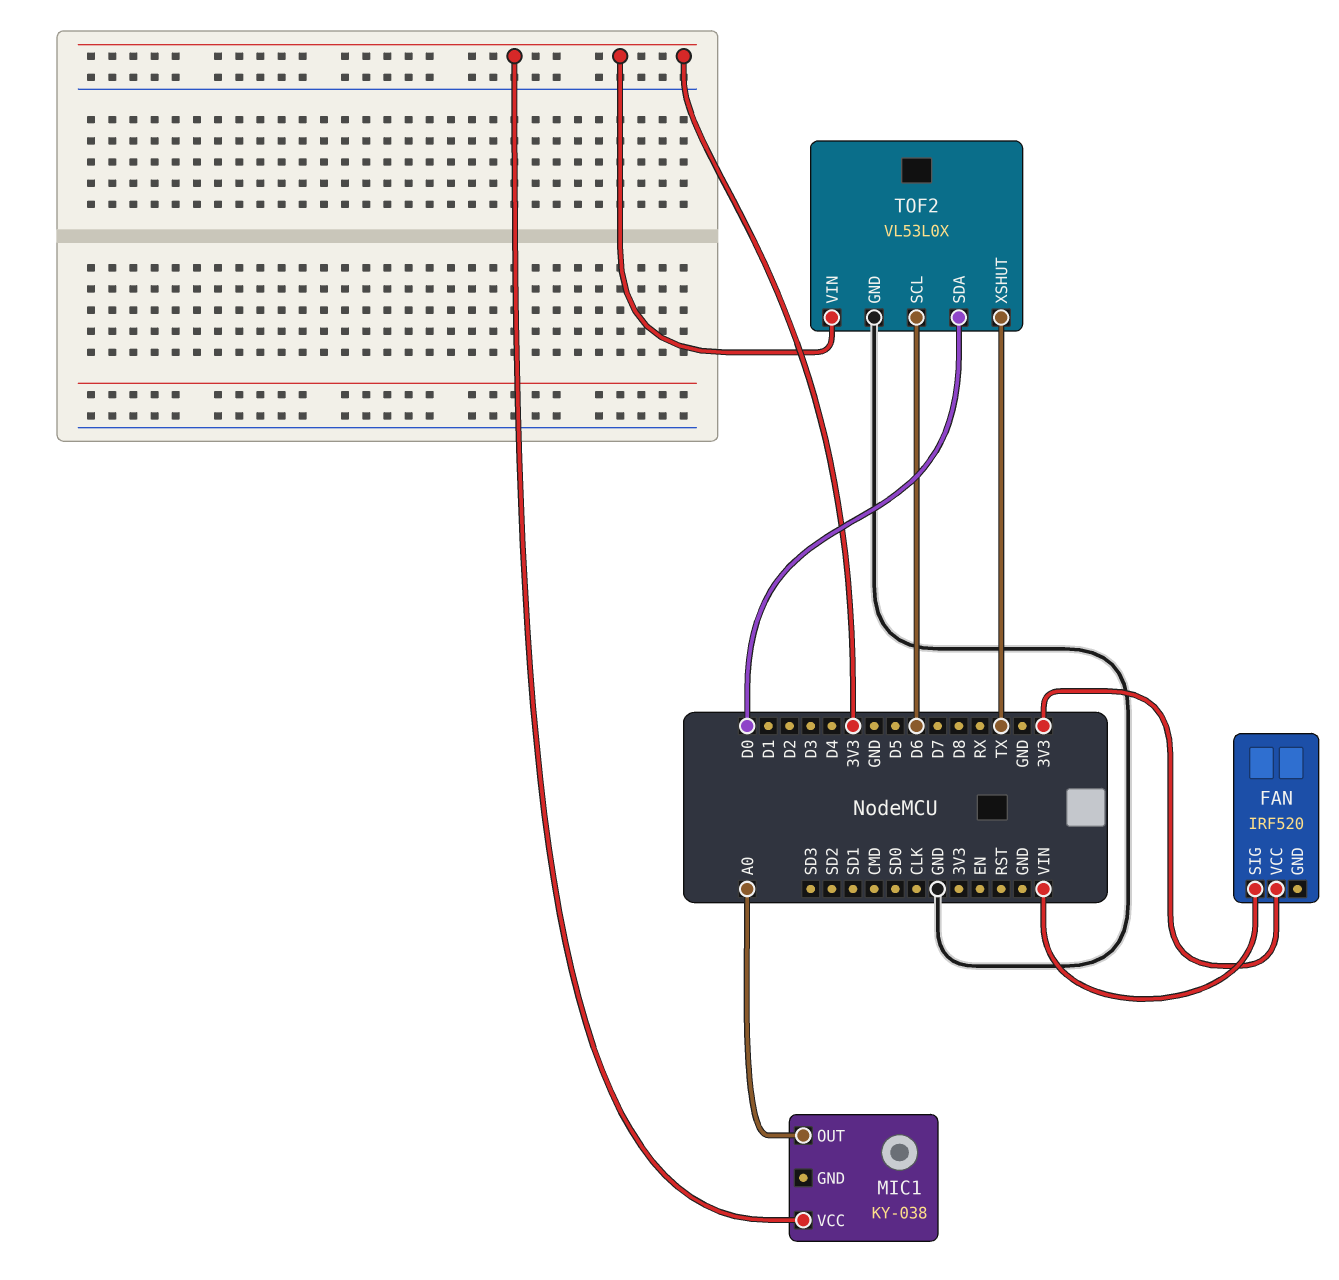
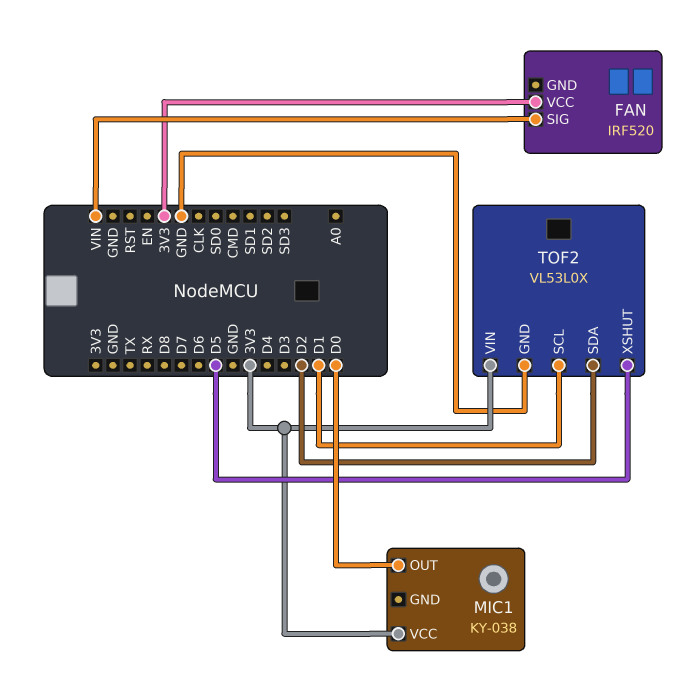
MIC1 pin OUT: A0 -> D0
TOF2 pin SCL: D6 -> D1
TOF2 pin SDA: D0 -> D2
TOF2 pin XSHUT: TX -> D5

